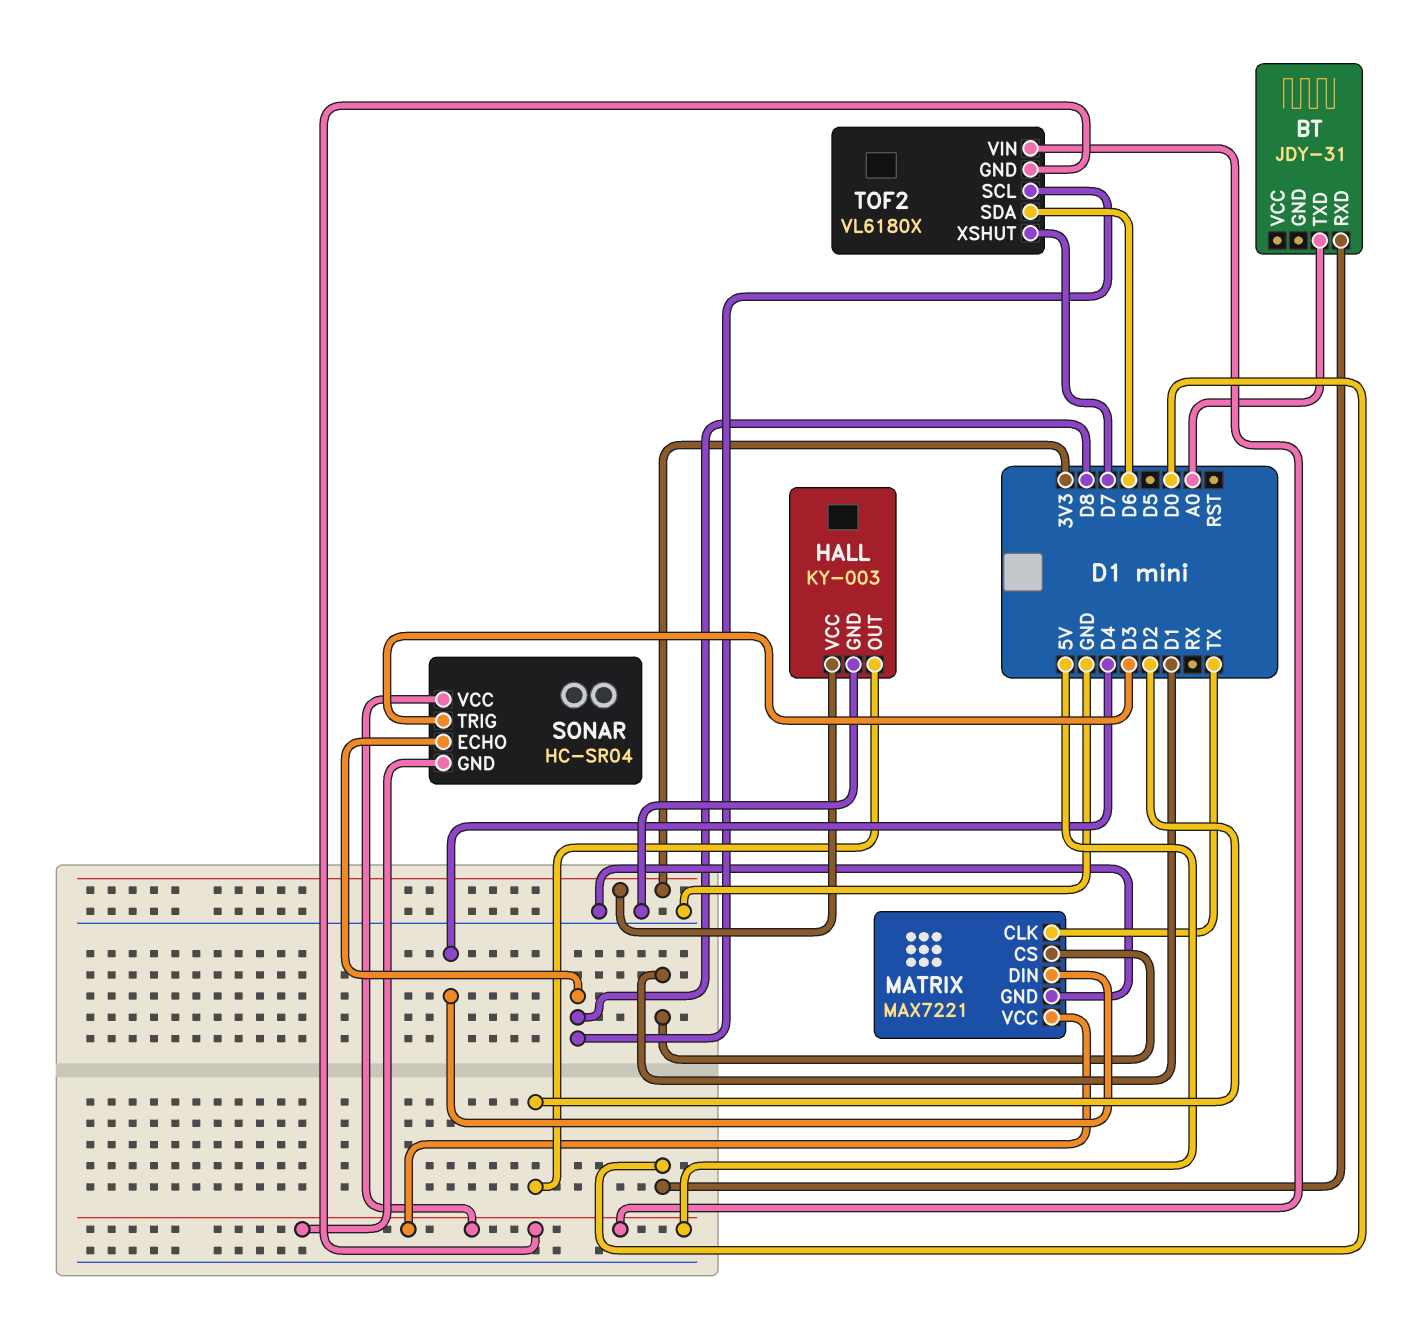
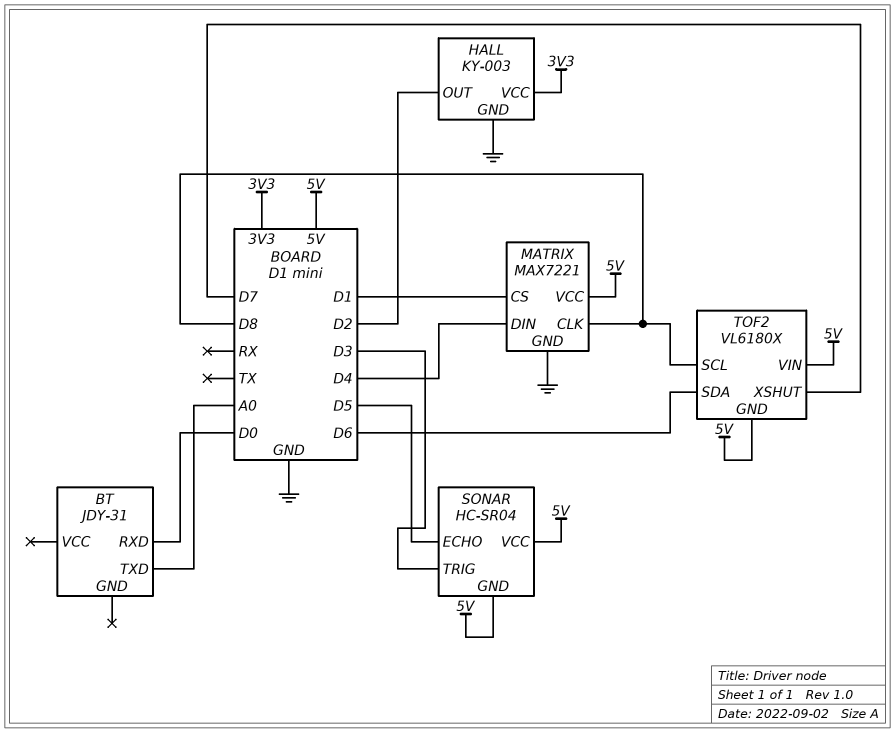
MATRIX pin CLK: TX -> D8
SONAR pin ECHO: D8 -> D5

